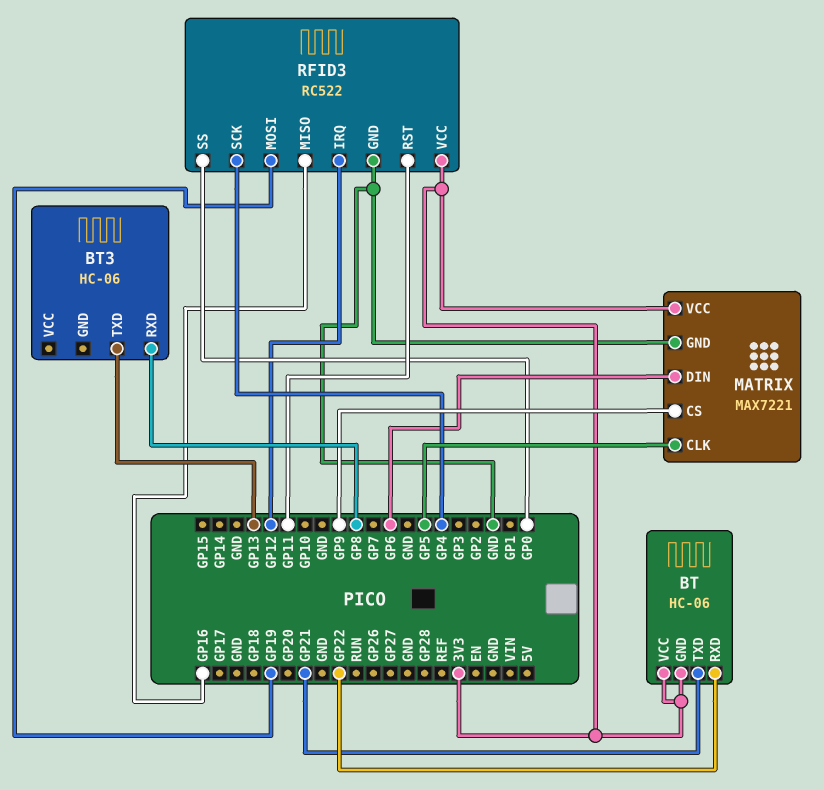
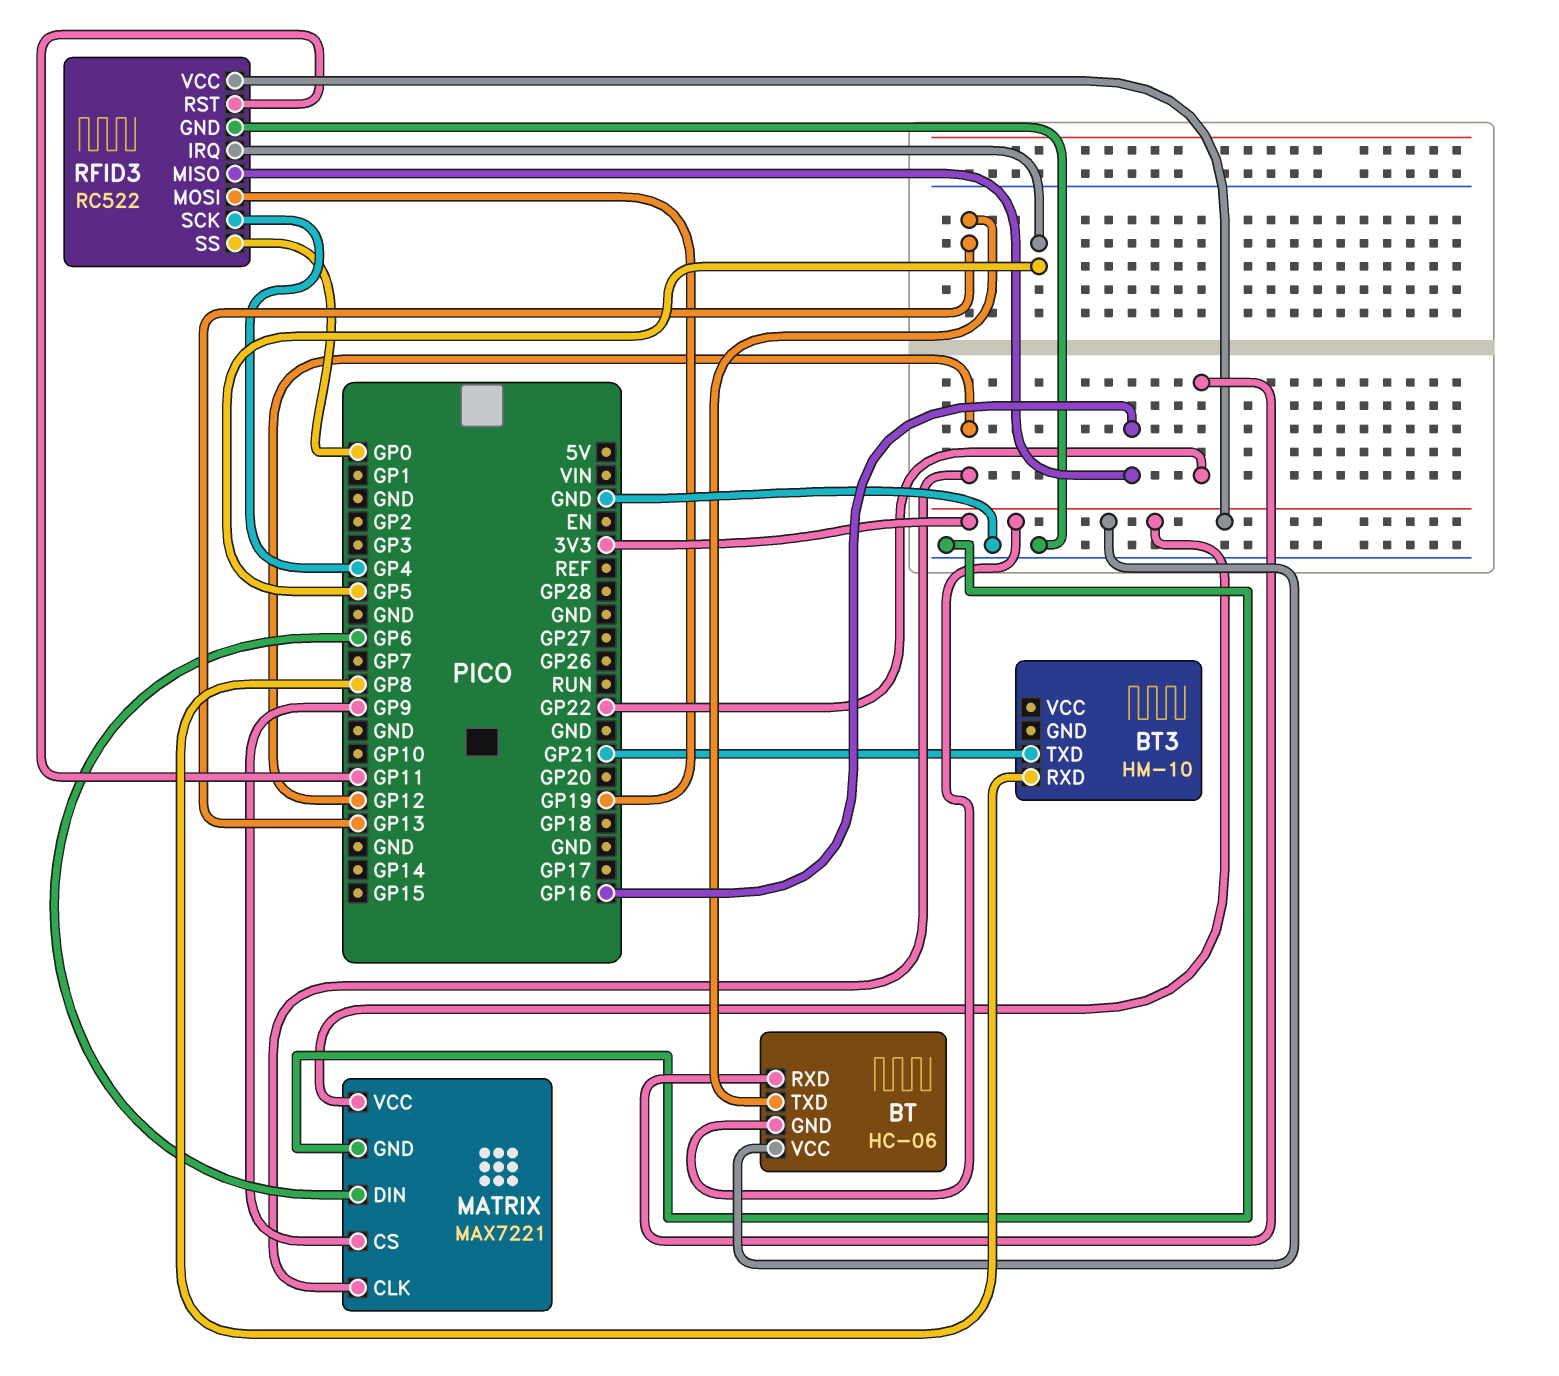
BT pin TXD: GP21 -> GP13
BT3: HC-06 -> HM-10
BT3 pin TXD: GP13 -> GP21
MATRIX pin CLK: GP5 -> GP12
RFID3 pin IRQ: GP12 -> GP5

